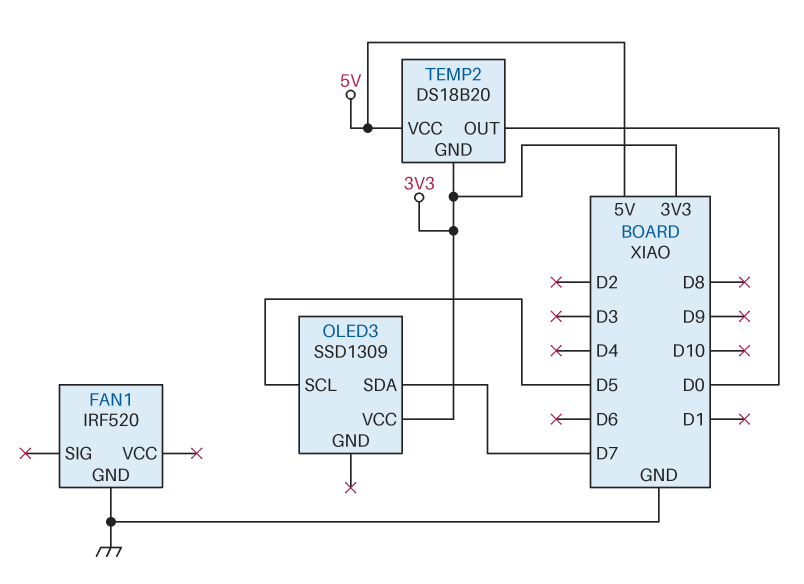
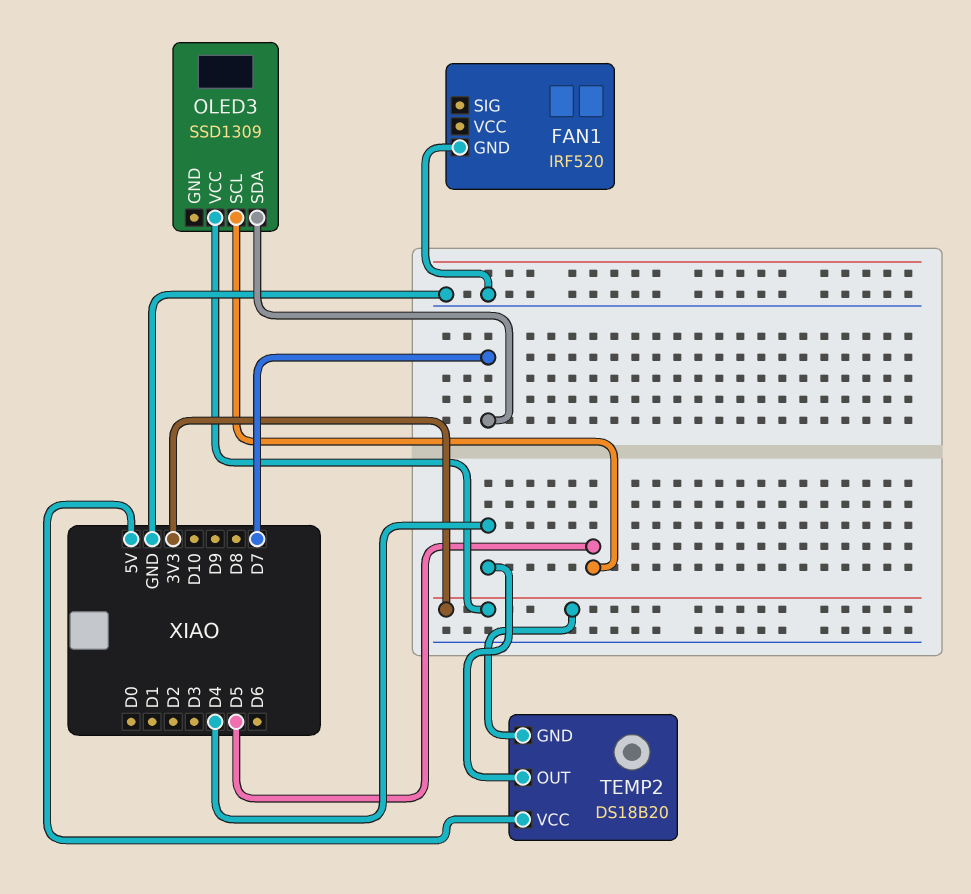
TEMP2 pin OUT: D0 -> D4

